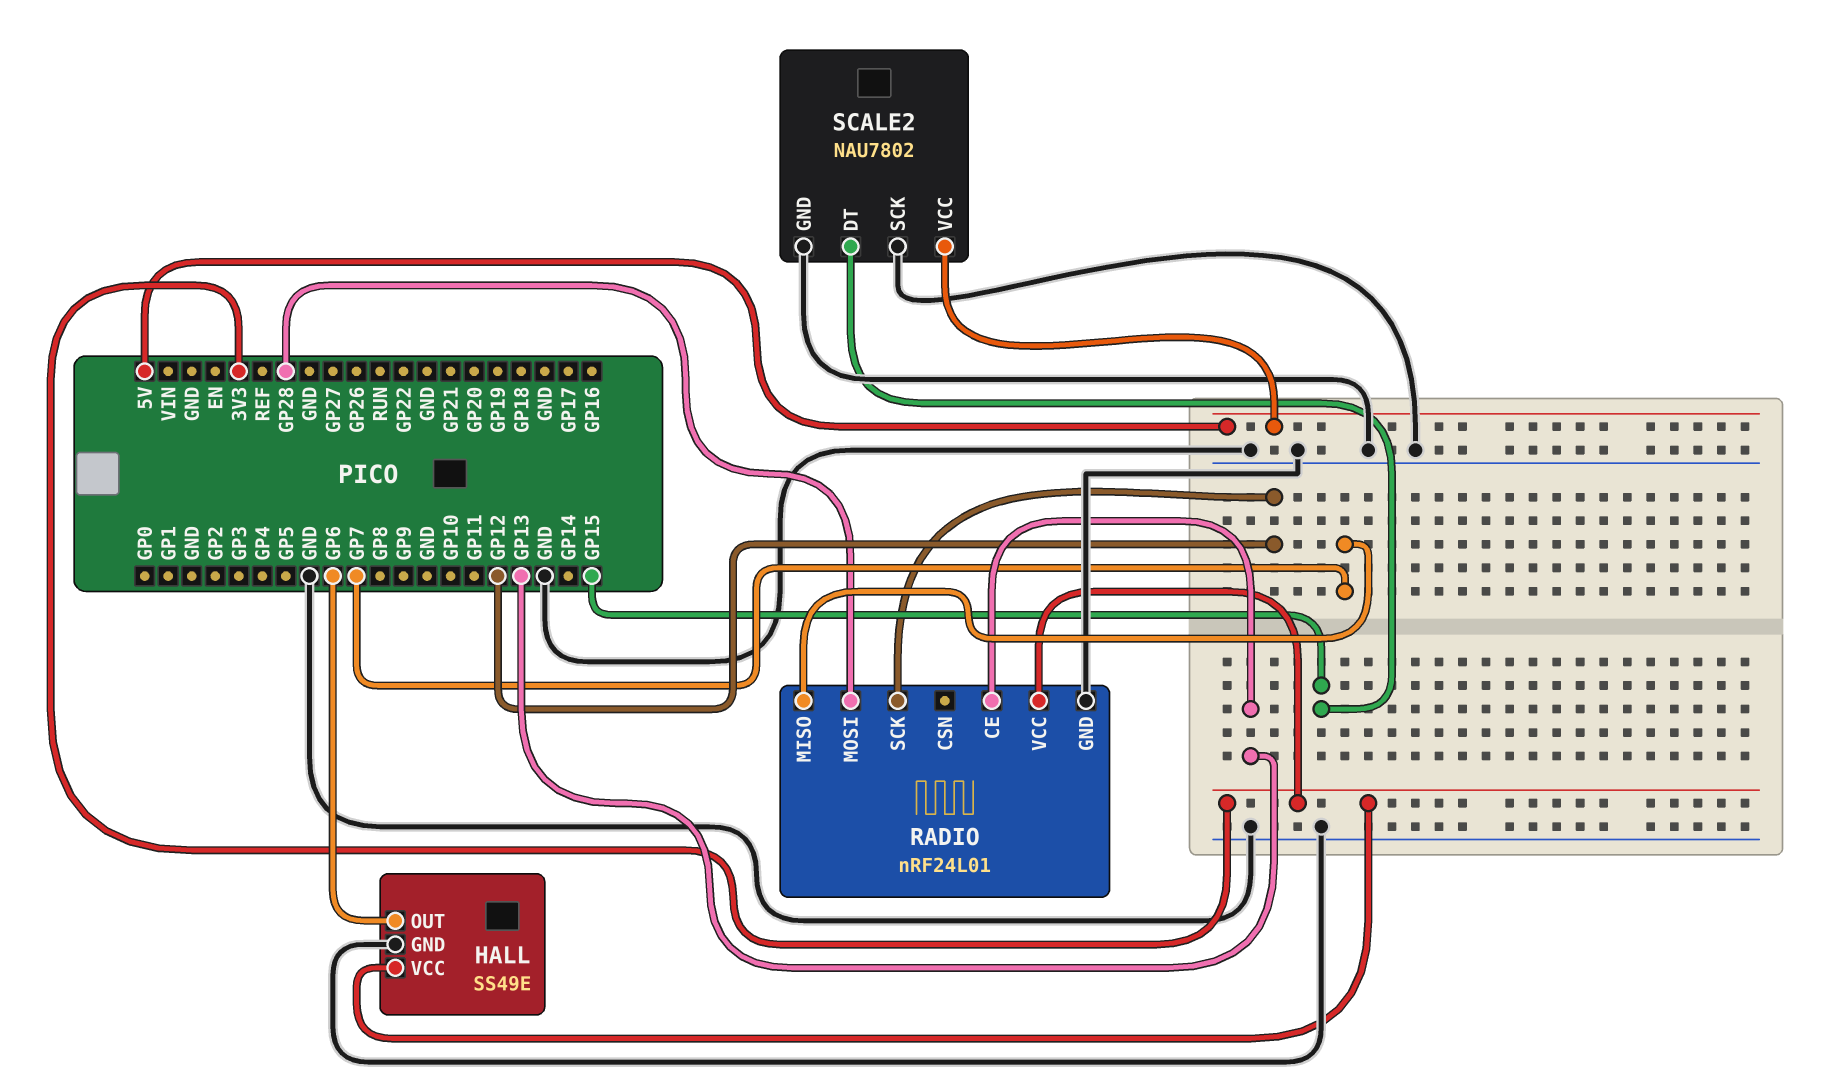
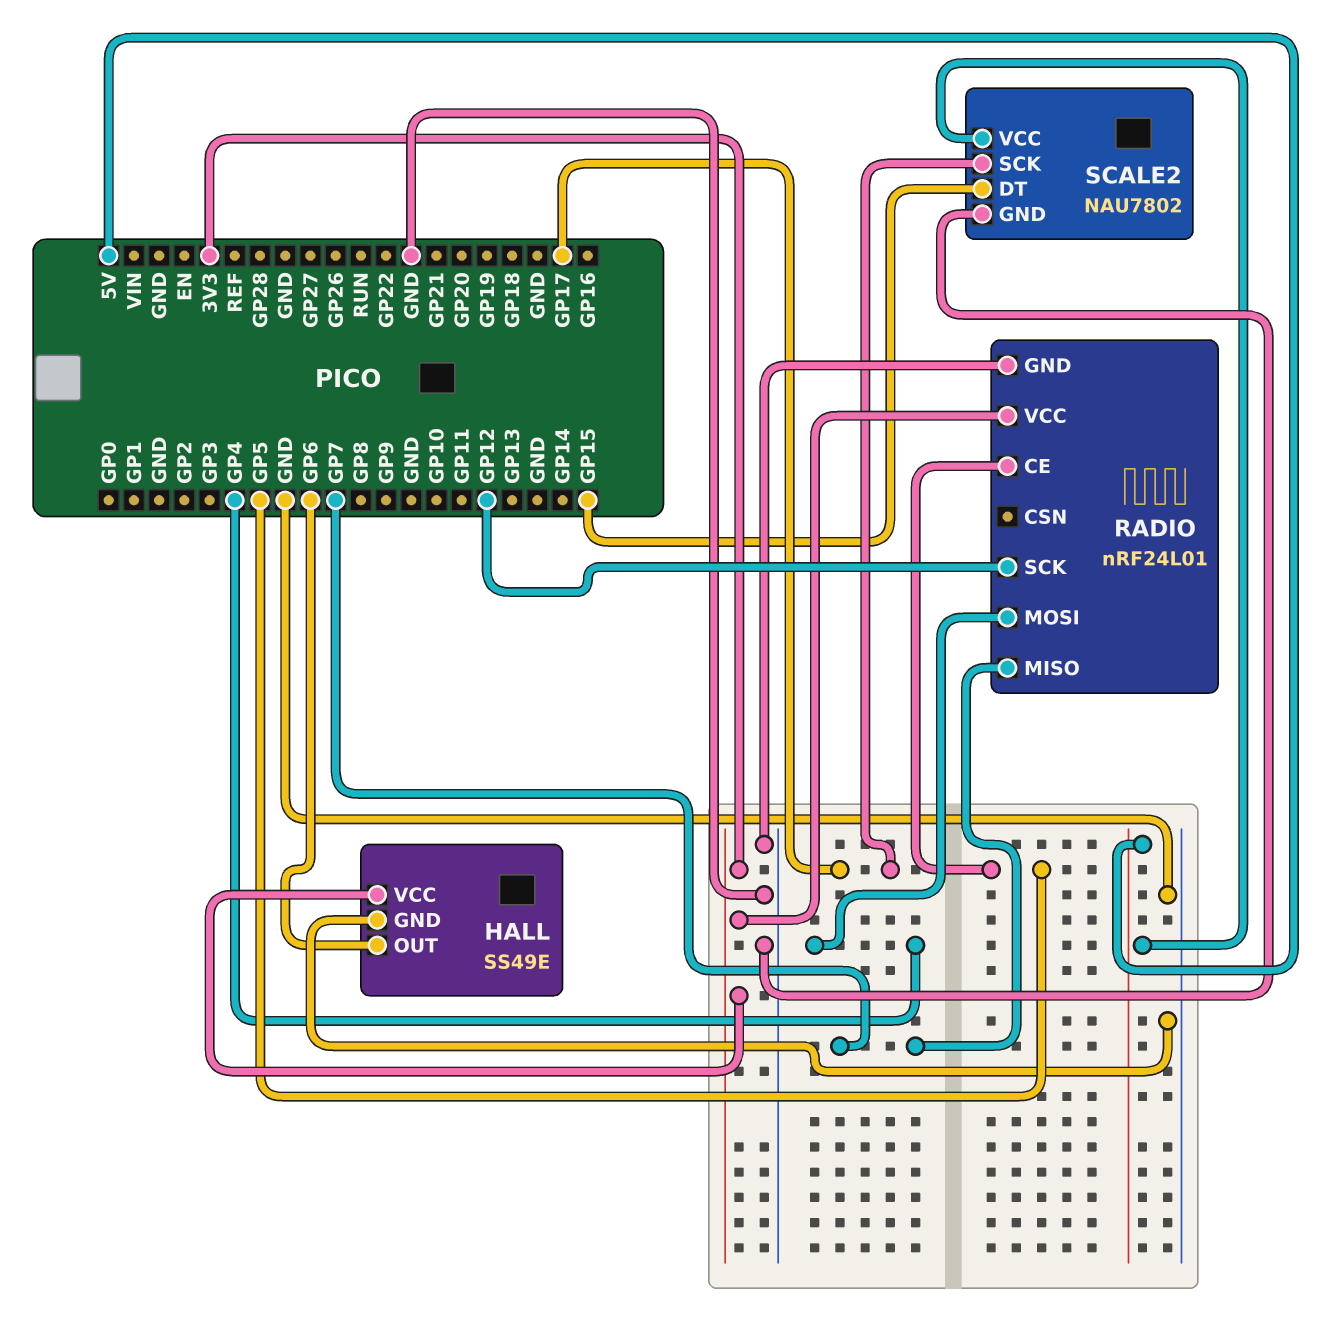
RADIO pin CE: GP13 -> GP5
RADIO pin MOSI: GP28 -> GP4
SCALE2 pin SCK: GND -> GP17

